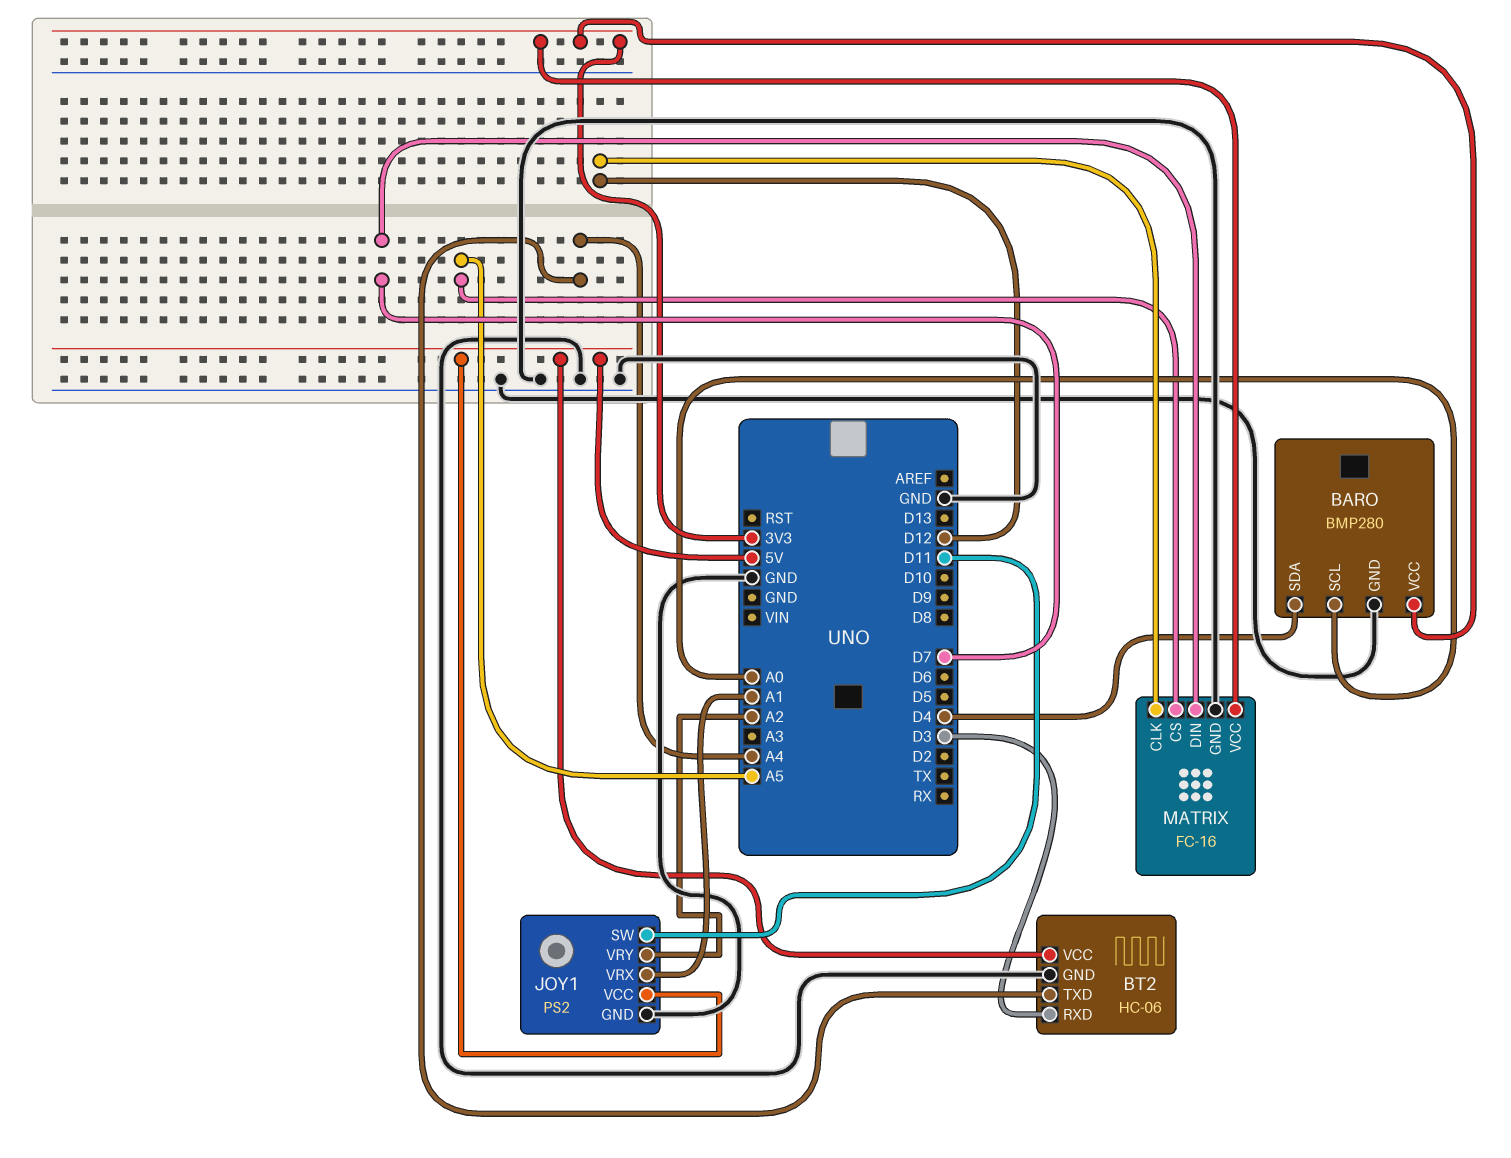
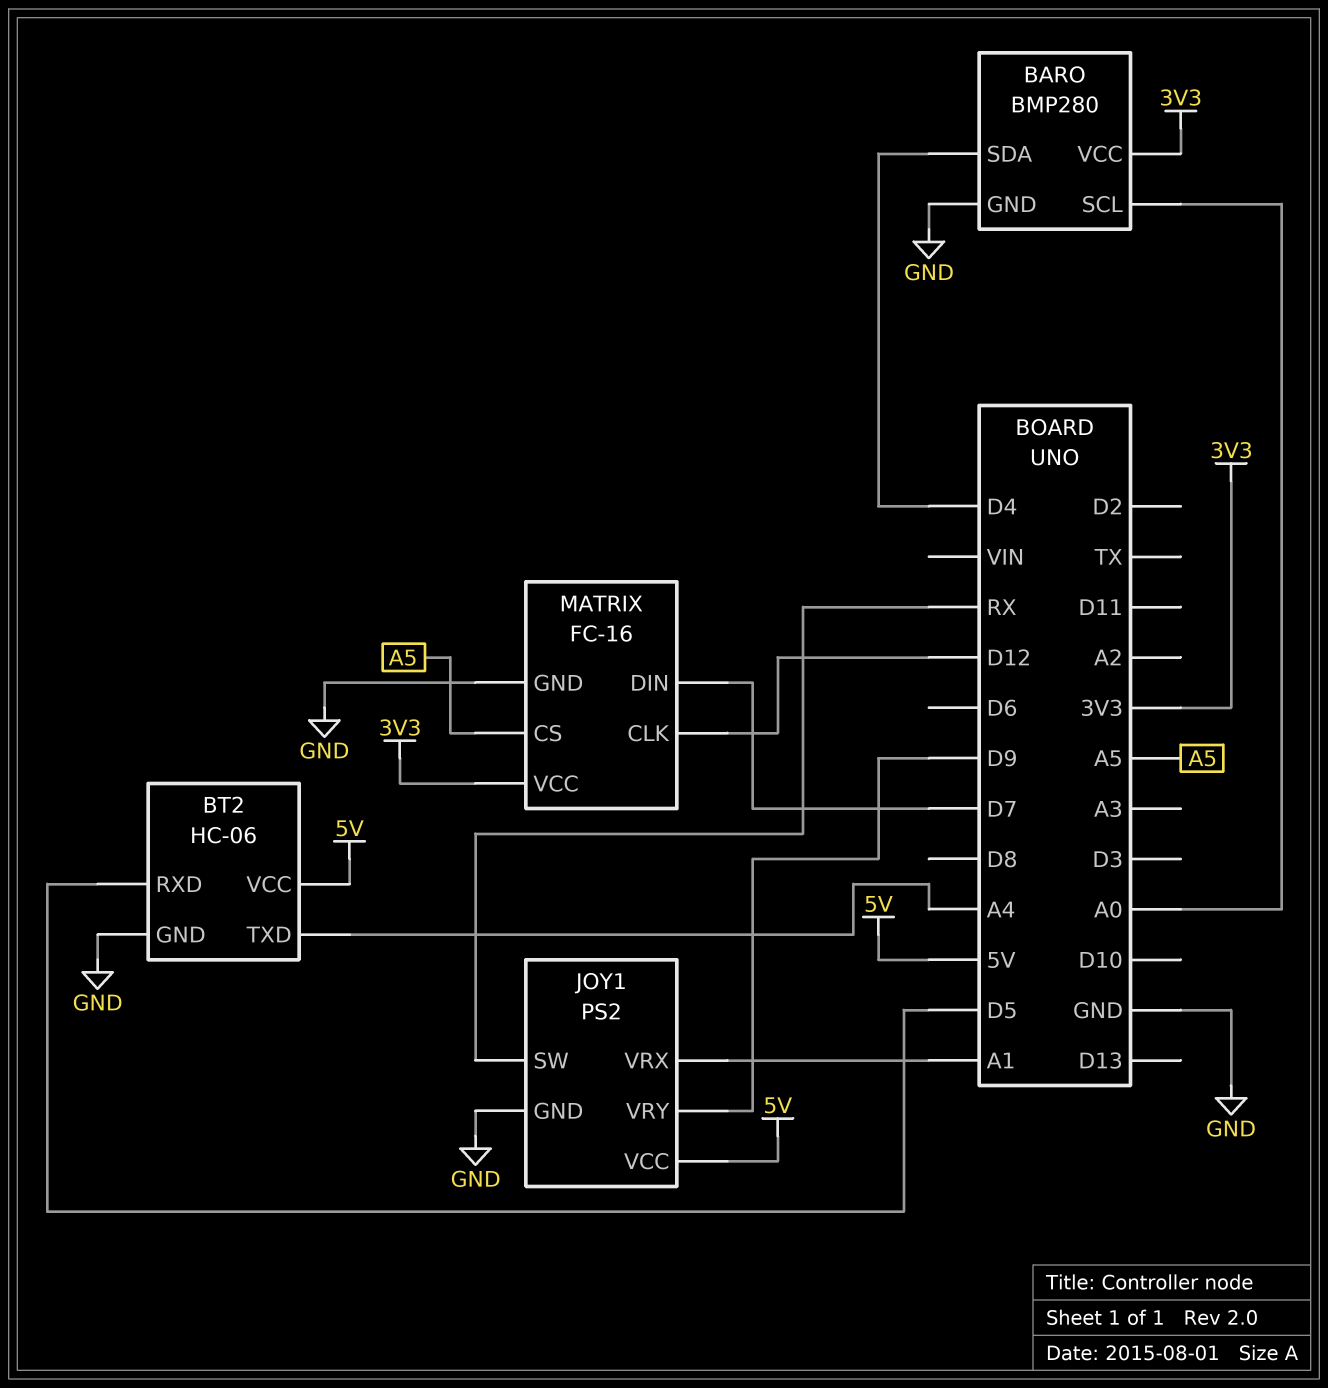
BT2 pin RXD: D3 -> D5
JOY1 pin SW: D11 -> RX
JOY1 pin VRY: A2 -> D9

